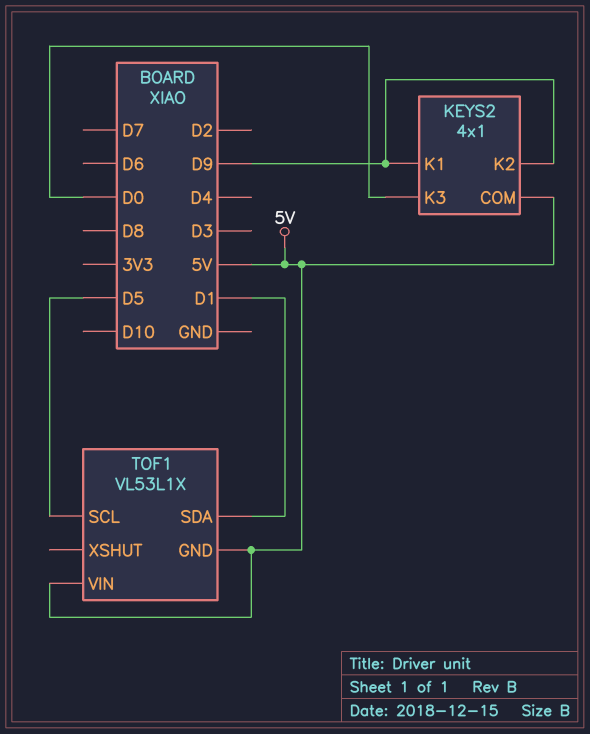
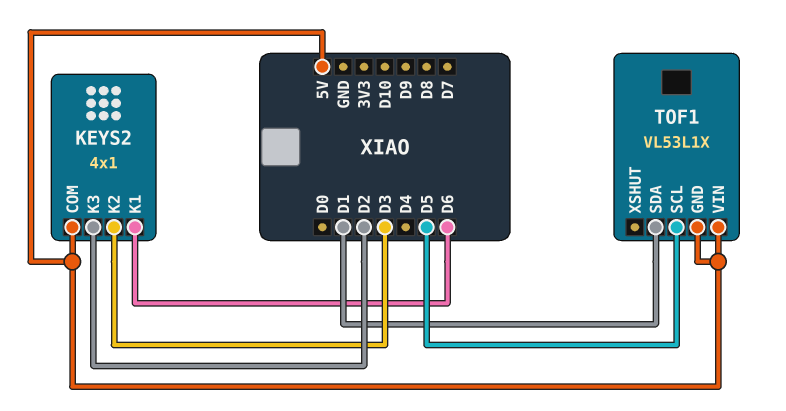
KEYS2 pin K1: D9 -> D6
KEYS2 pin K2: D9 -> D3
KEYS2 pin K3: D0 -> D2

